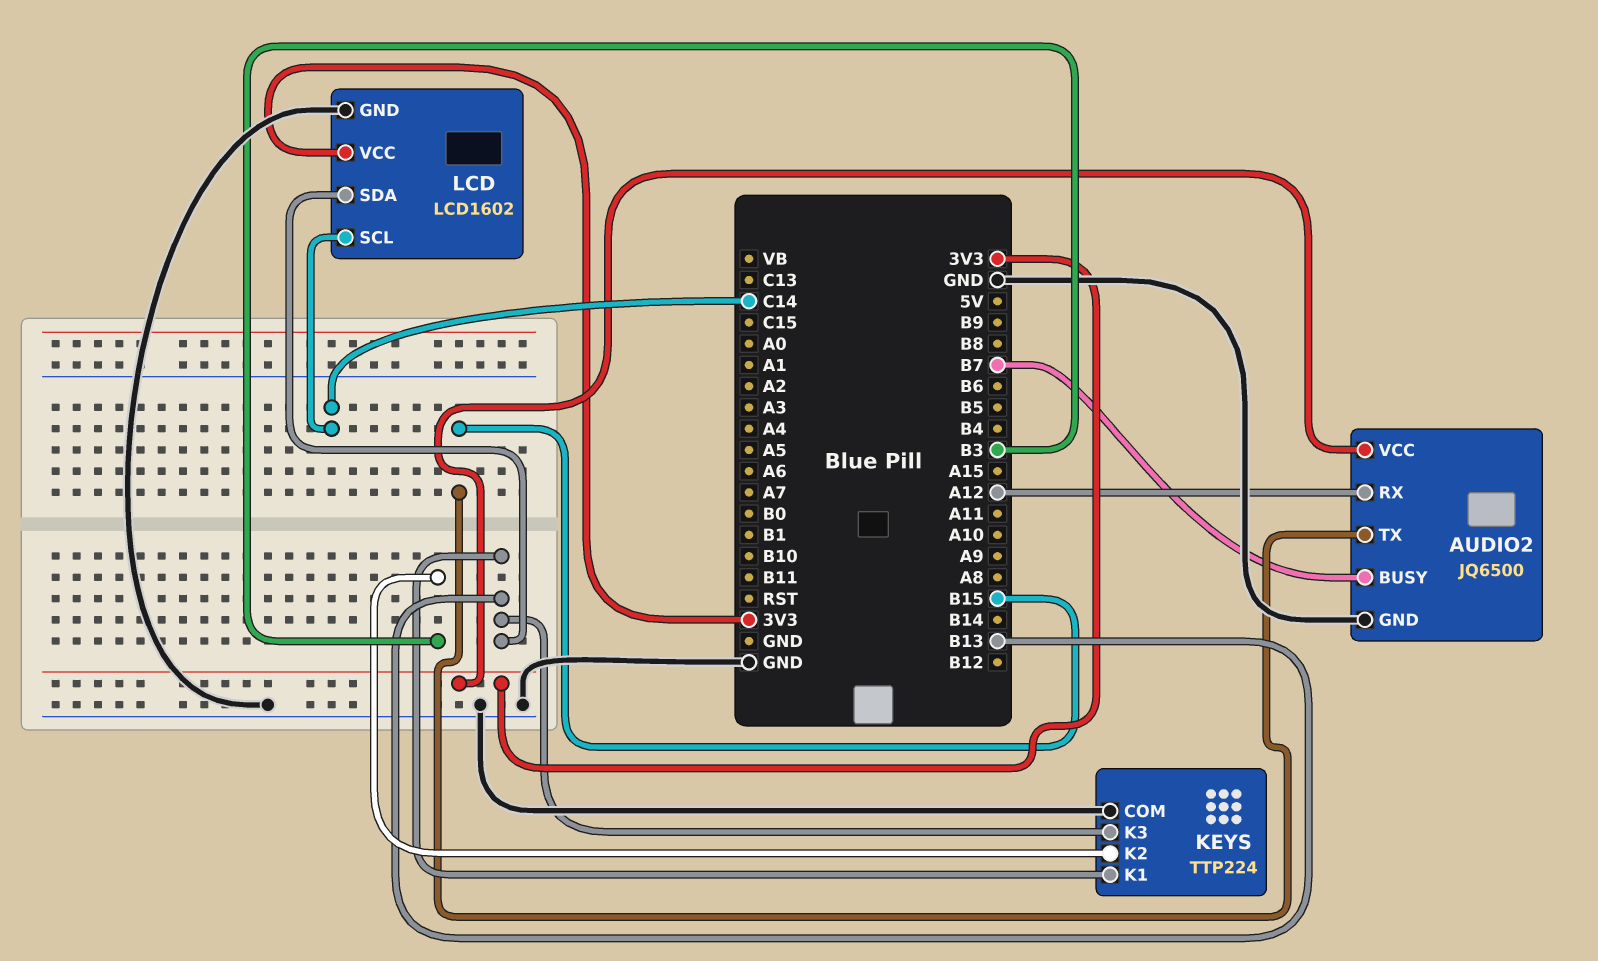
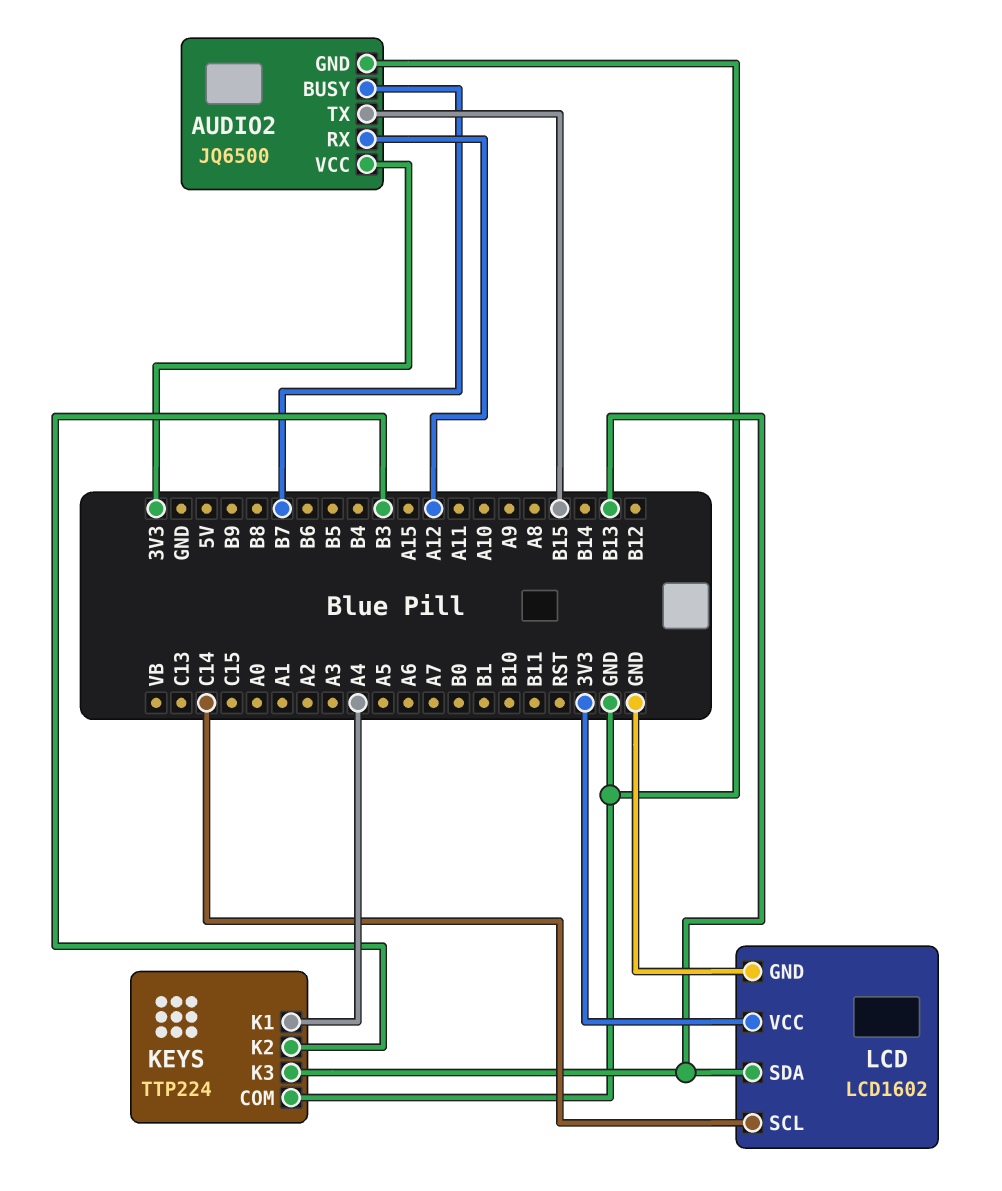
KEYS pin K1: B13 -> A4

